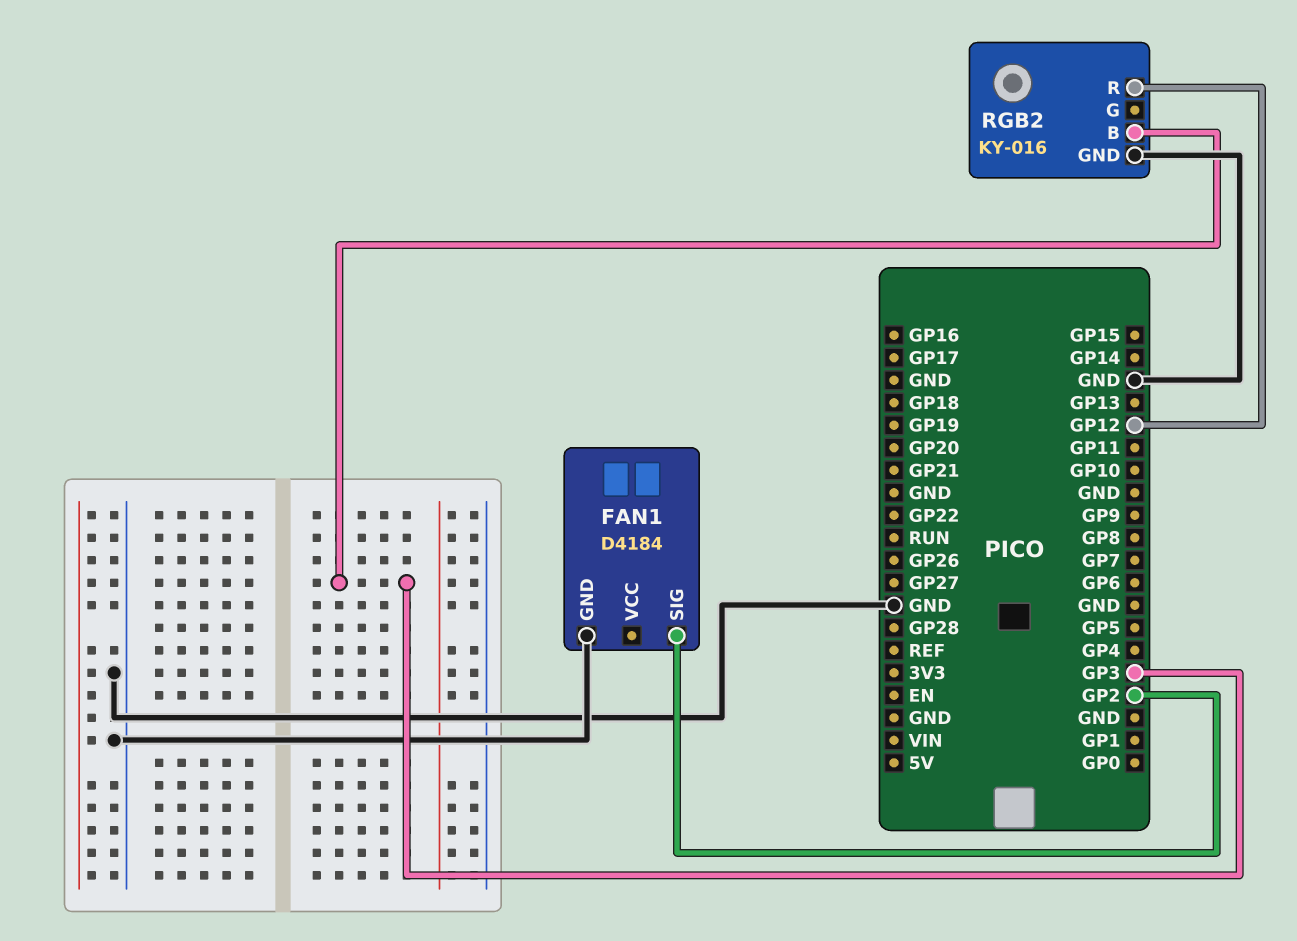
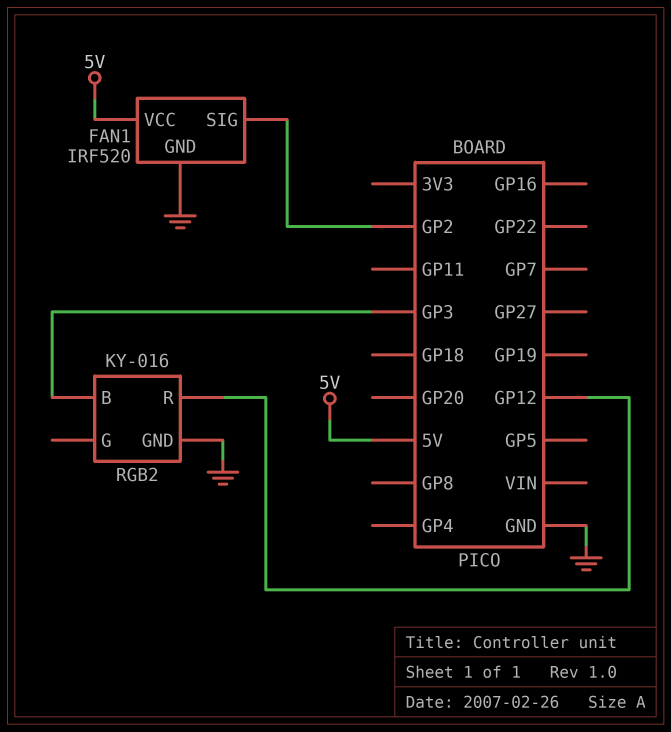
FAN1: D4184 -> IRF520
FAN1 pin VCC: none -> 5V

